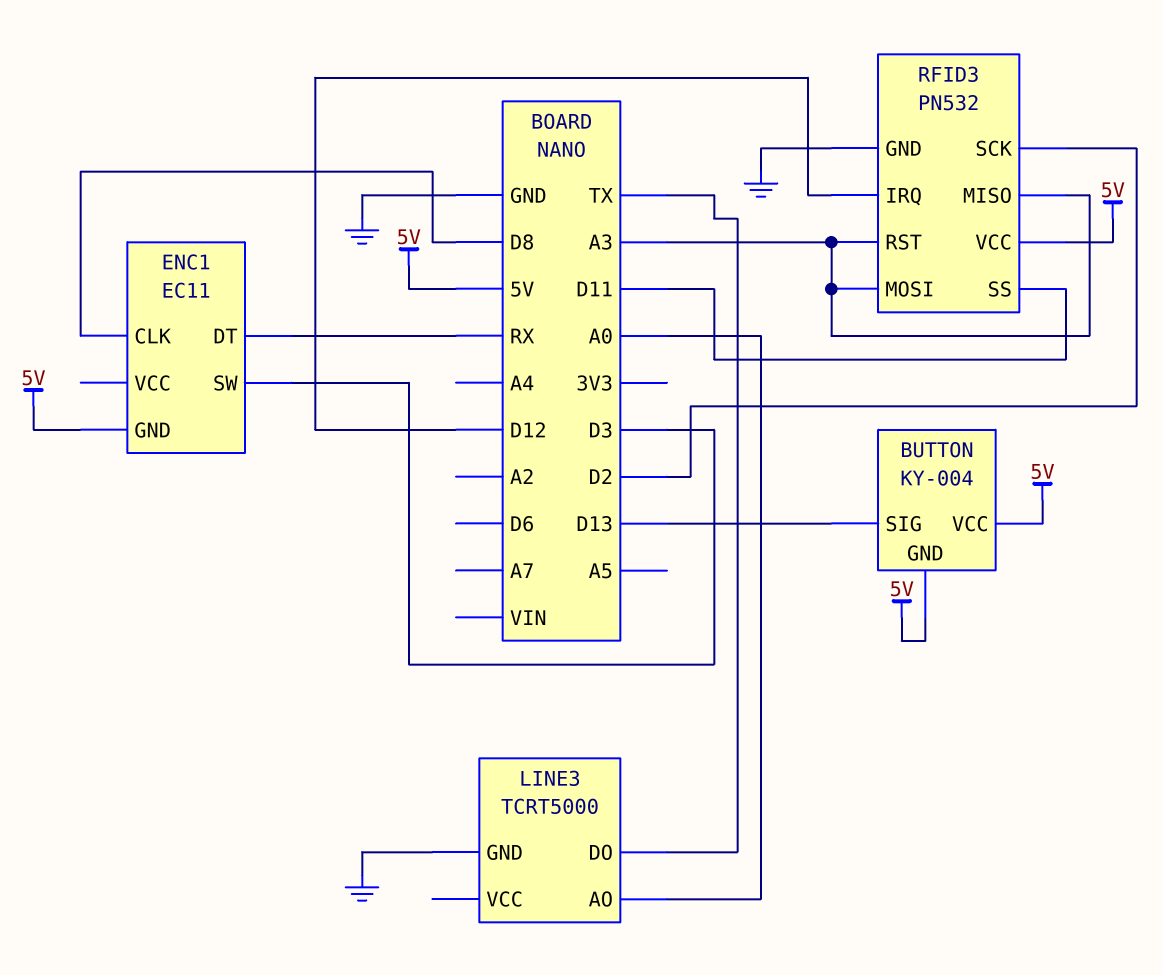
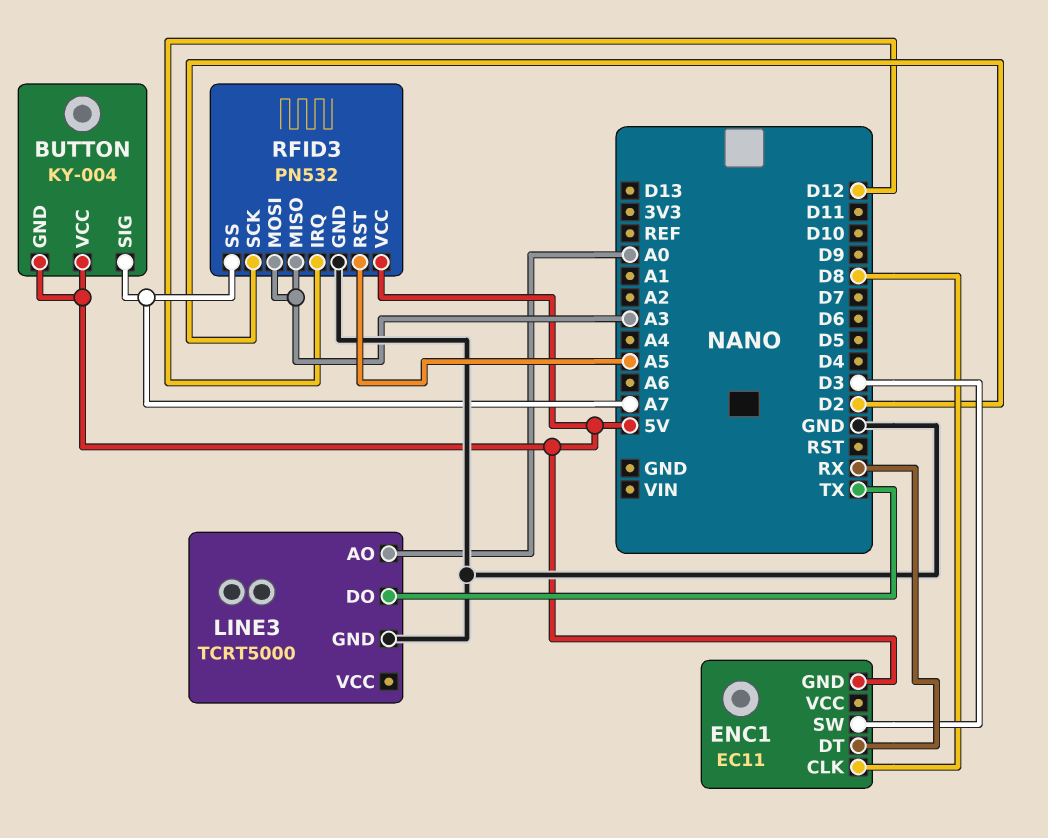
BUTTON pin SIG: D13 -> A7
RFID3 pin RST: A3 -> A5
RFID3 pin SS: D11 -> A7

